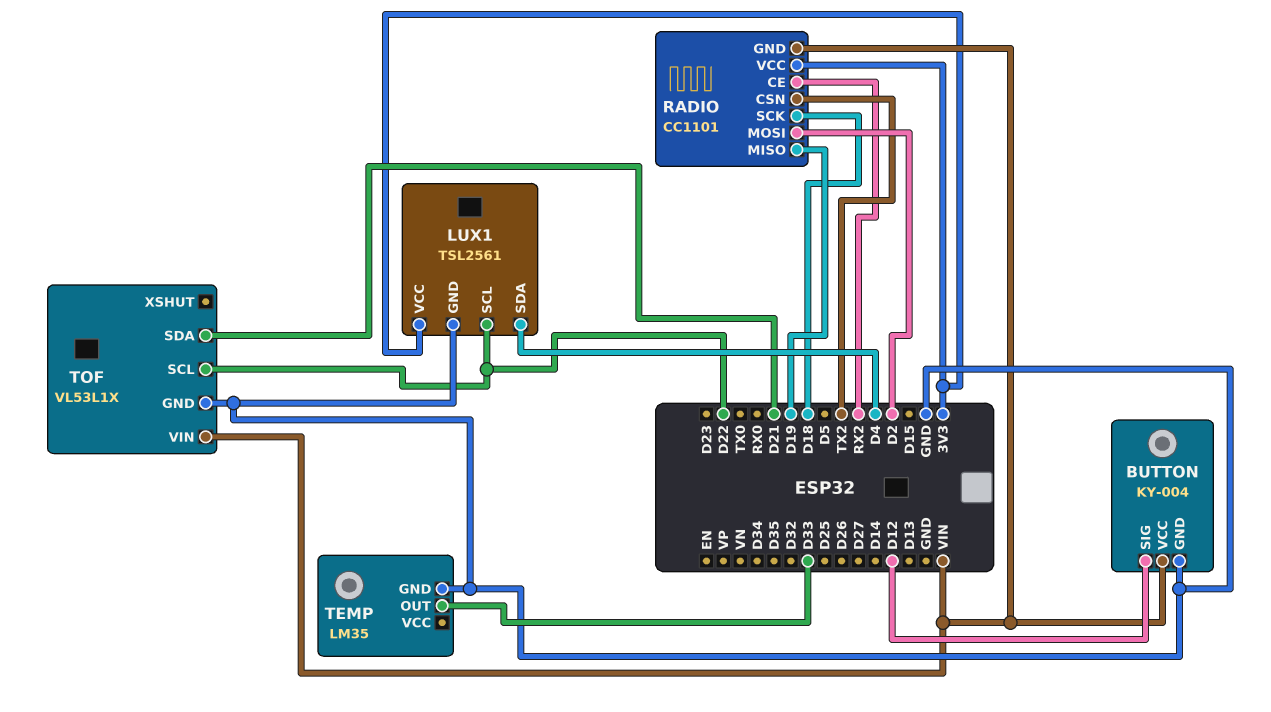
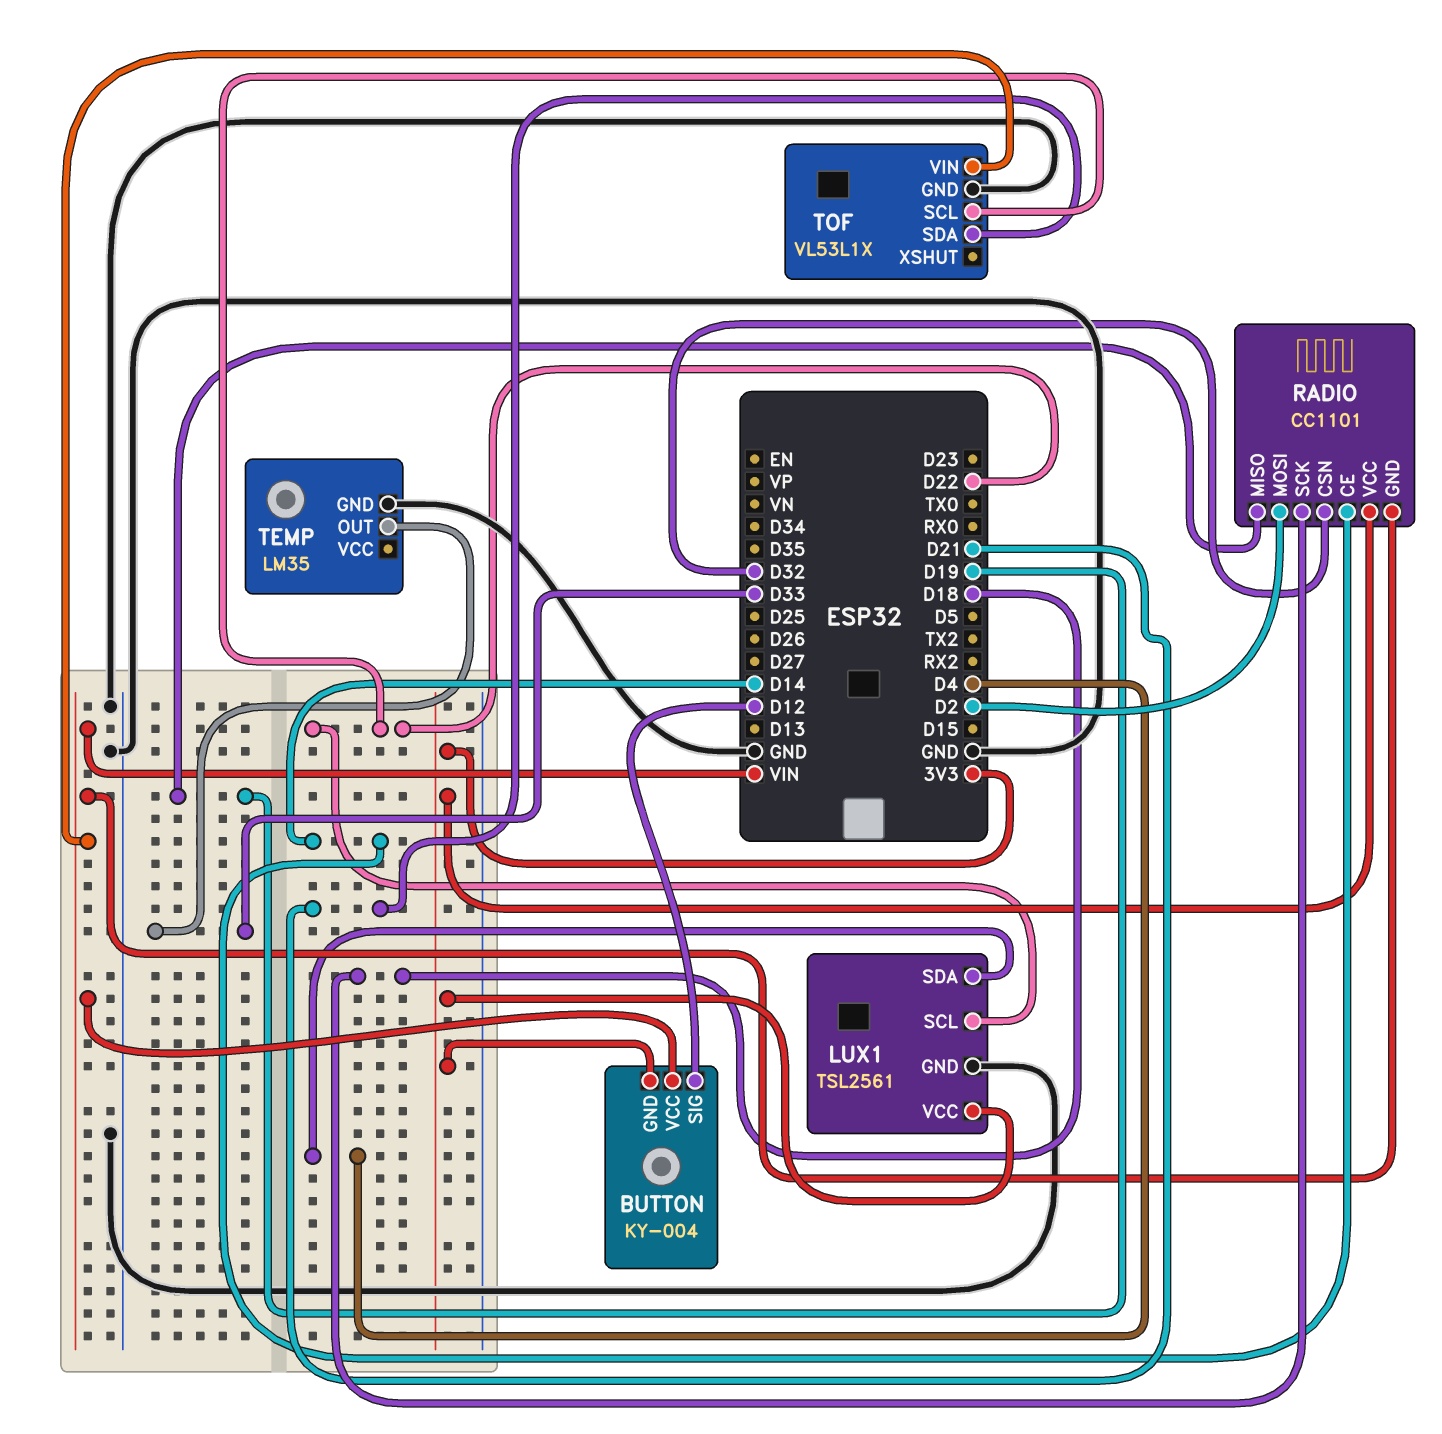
BUTTON pin GND: GND -> 3V3
RADIO pin CE: RX2 -> D14
RADIO pin CSN: TX2 -> D32

